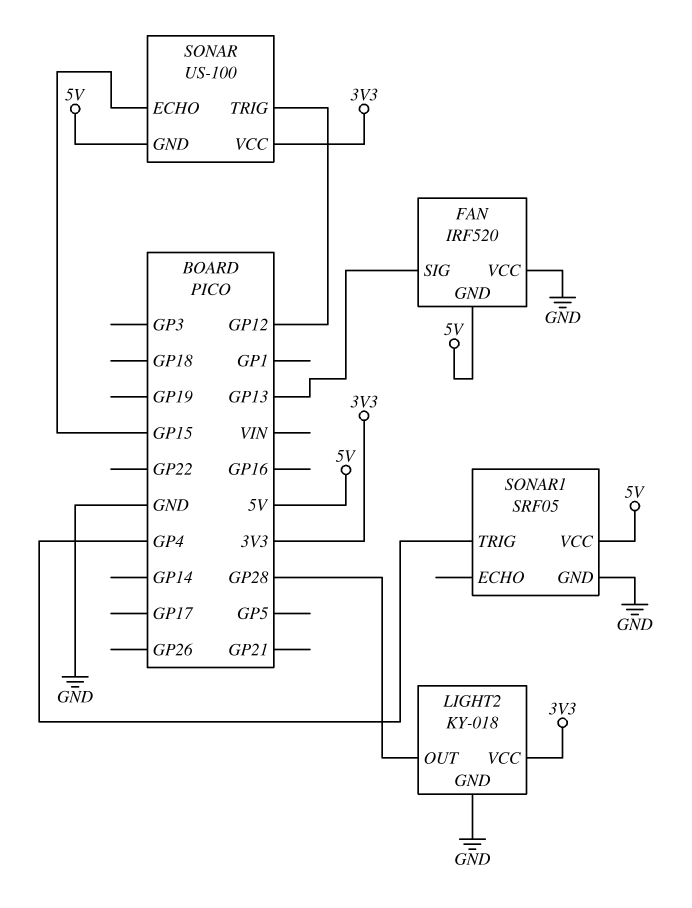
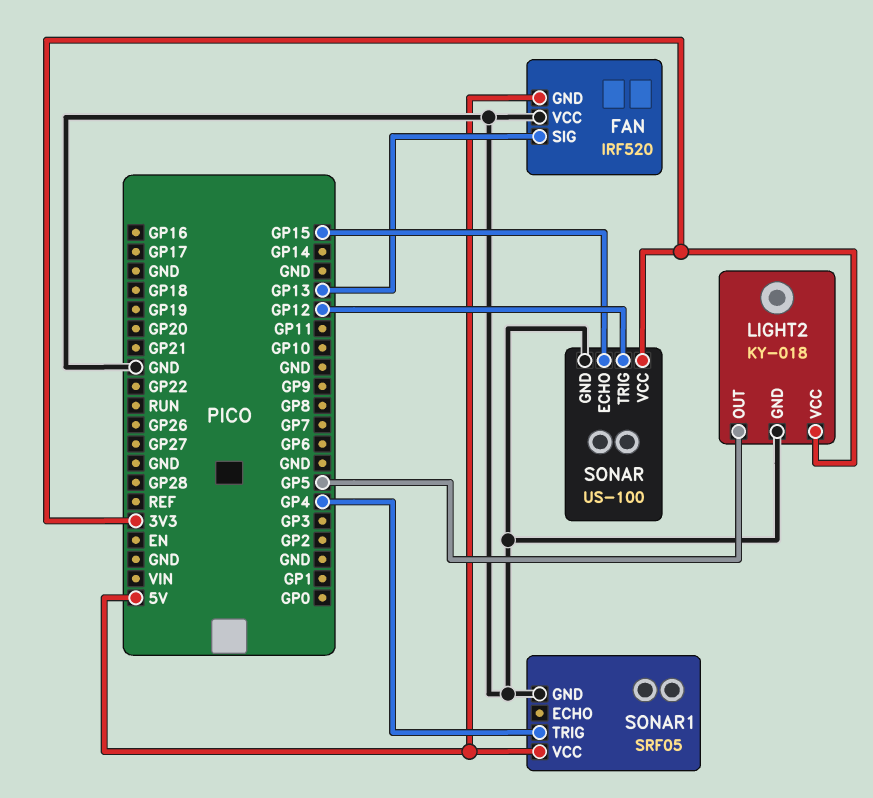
LIGHT2 pin OUT: GP28 -> GP5
SONAR pin GND: 5V -> GND

